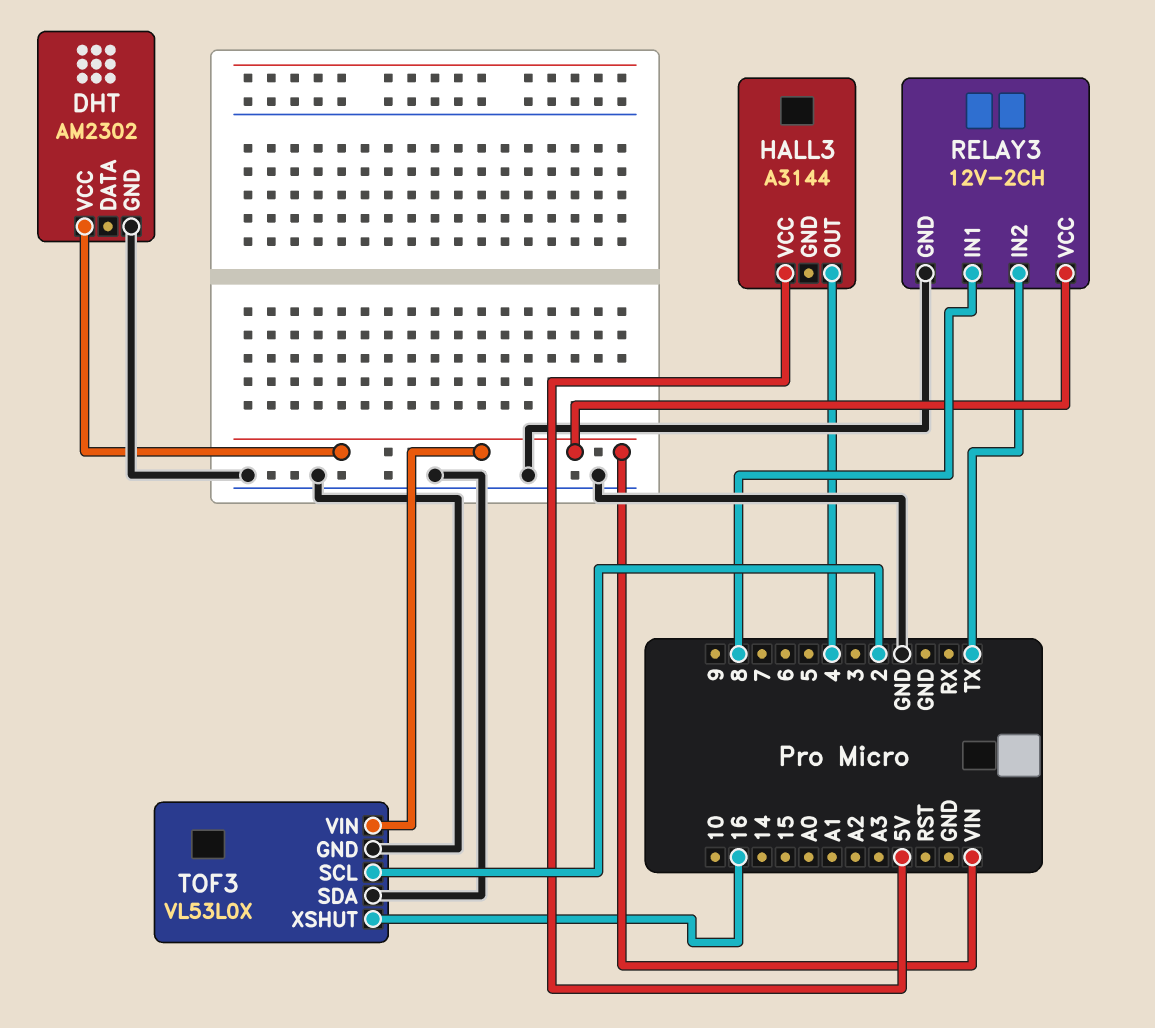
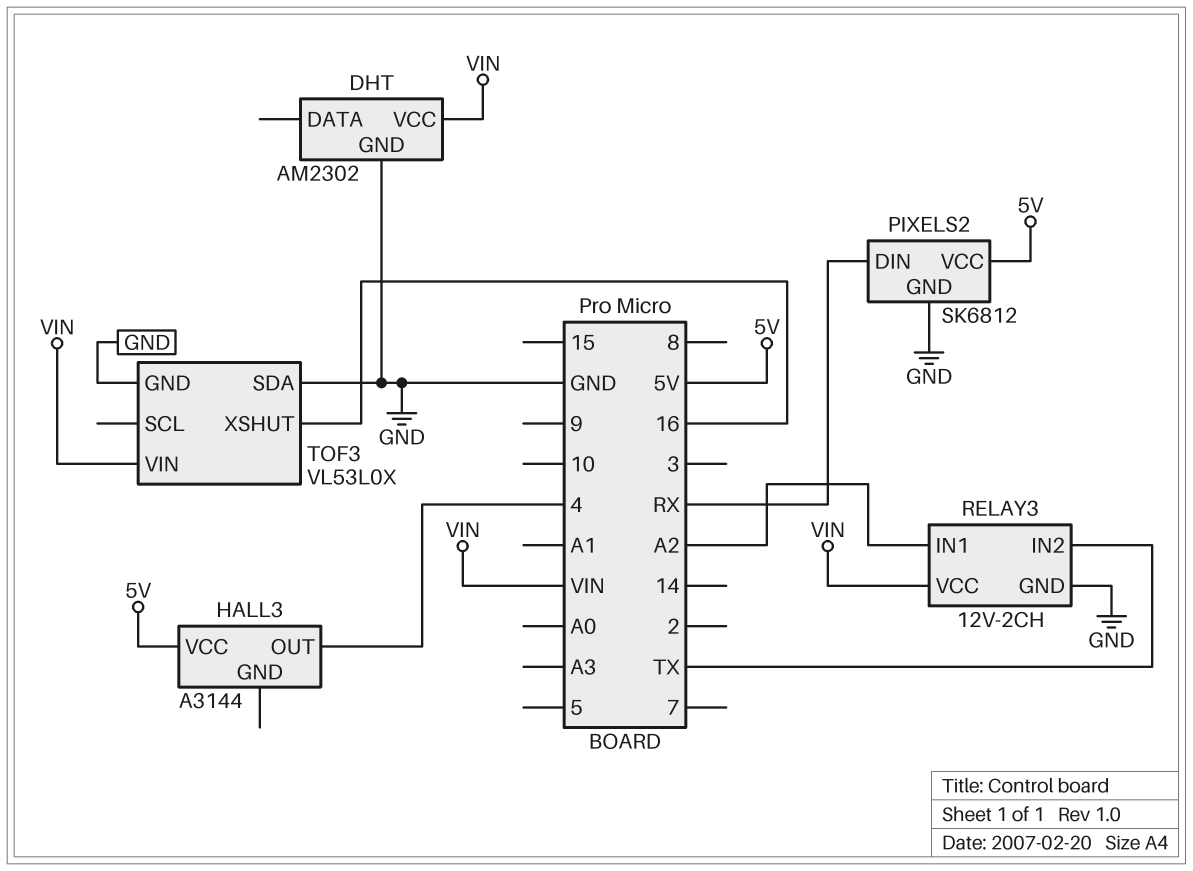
PIXELS2: none -> SK6812
PIXELS2 pin DIN: none -> RX
PIXELS2 pin GND: none -> GND
PIXELS2 pin VCC: none -> 5V
RELAY3 pin IN1: 8 -> A2
TOF3 pin SCL: 2 -> none

